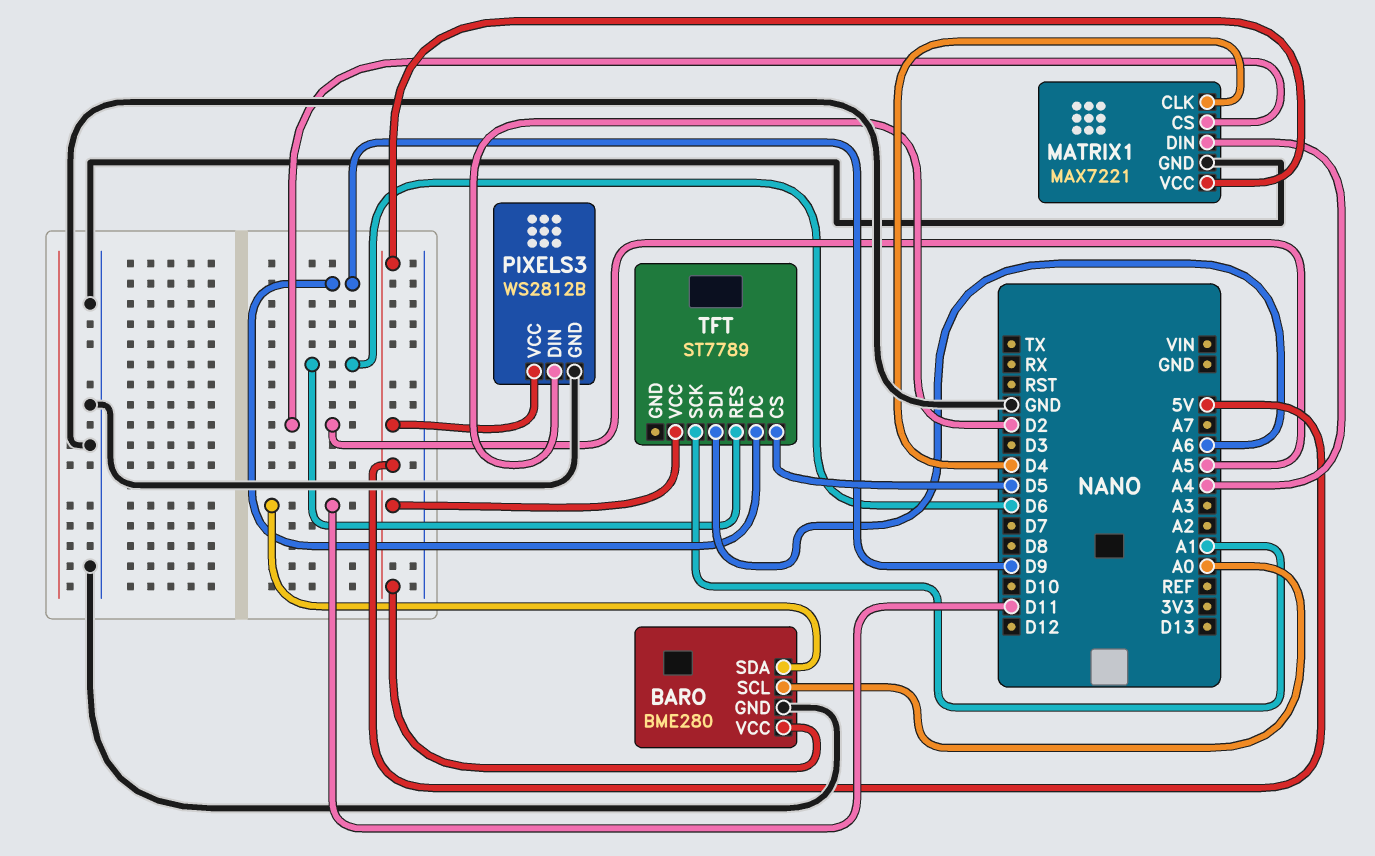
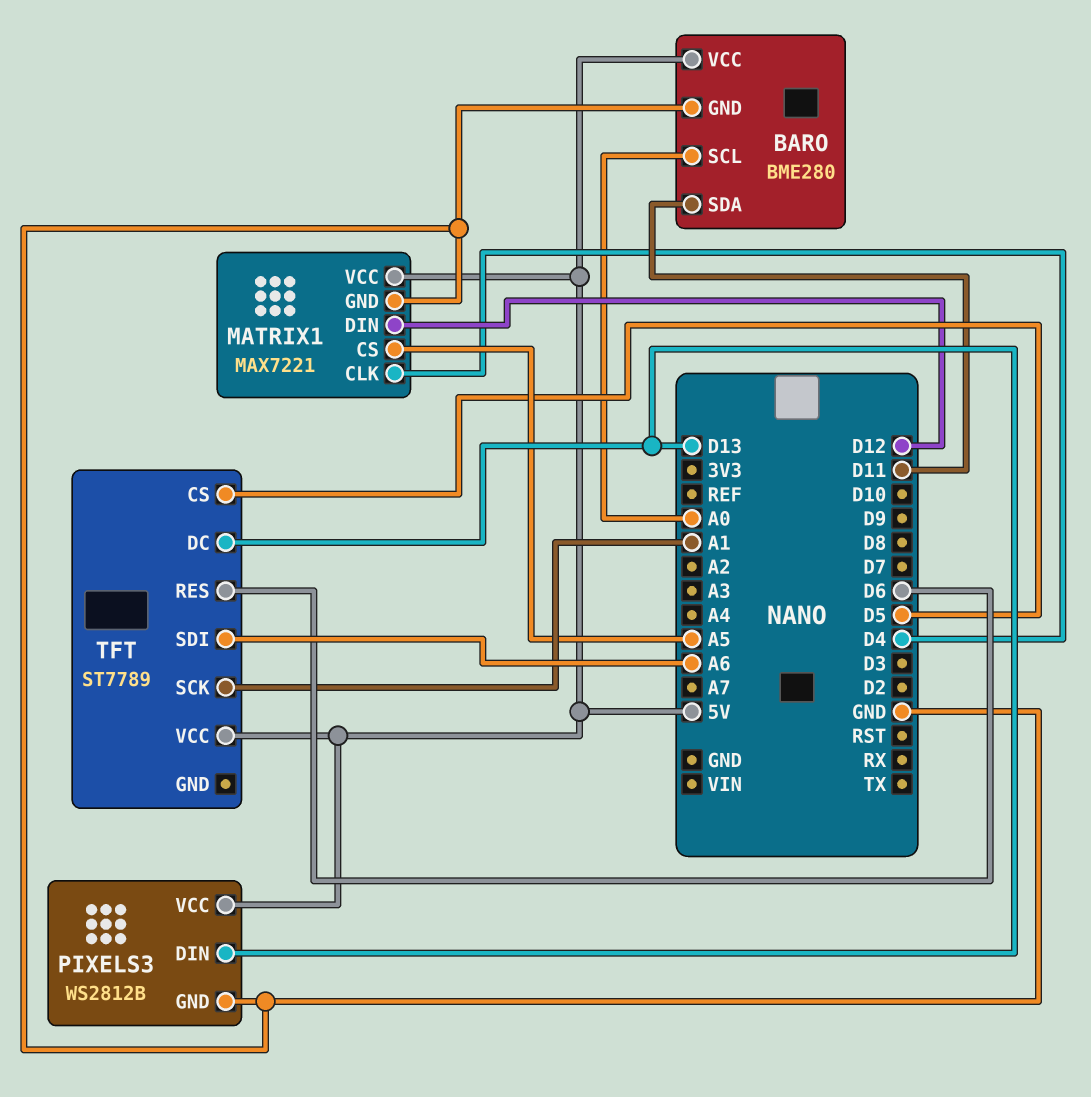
MATRIX1 pin DIN: A4 -> D12
PIXELS3 pin DIN: D2 -> D13
TFT pin DC: D9 -> D13

